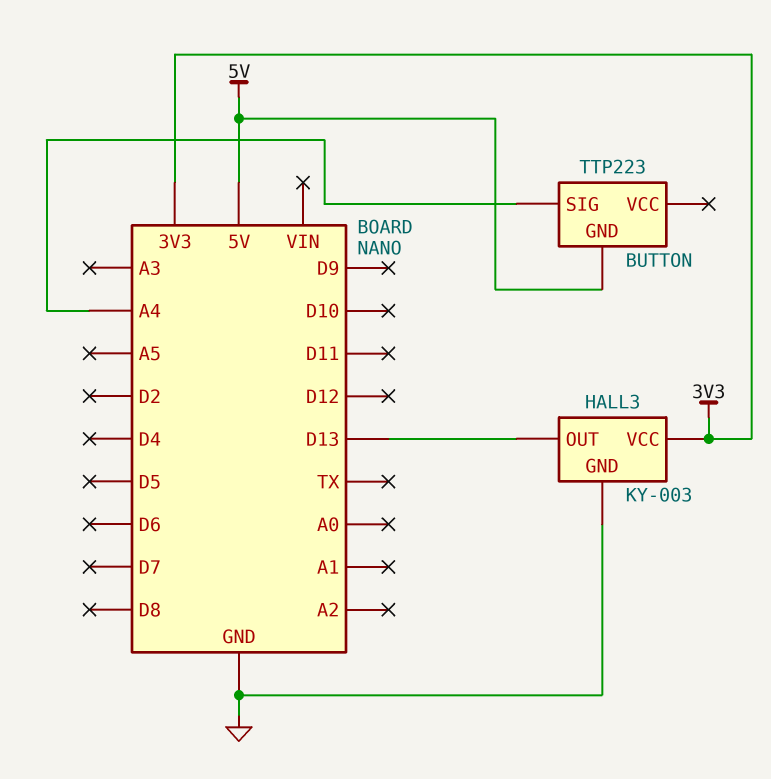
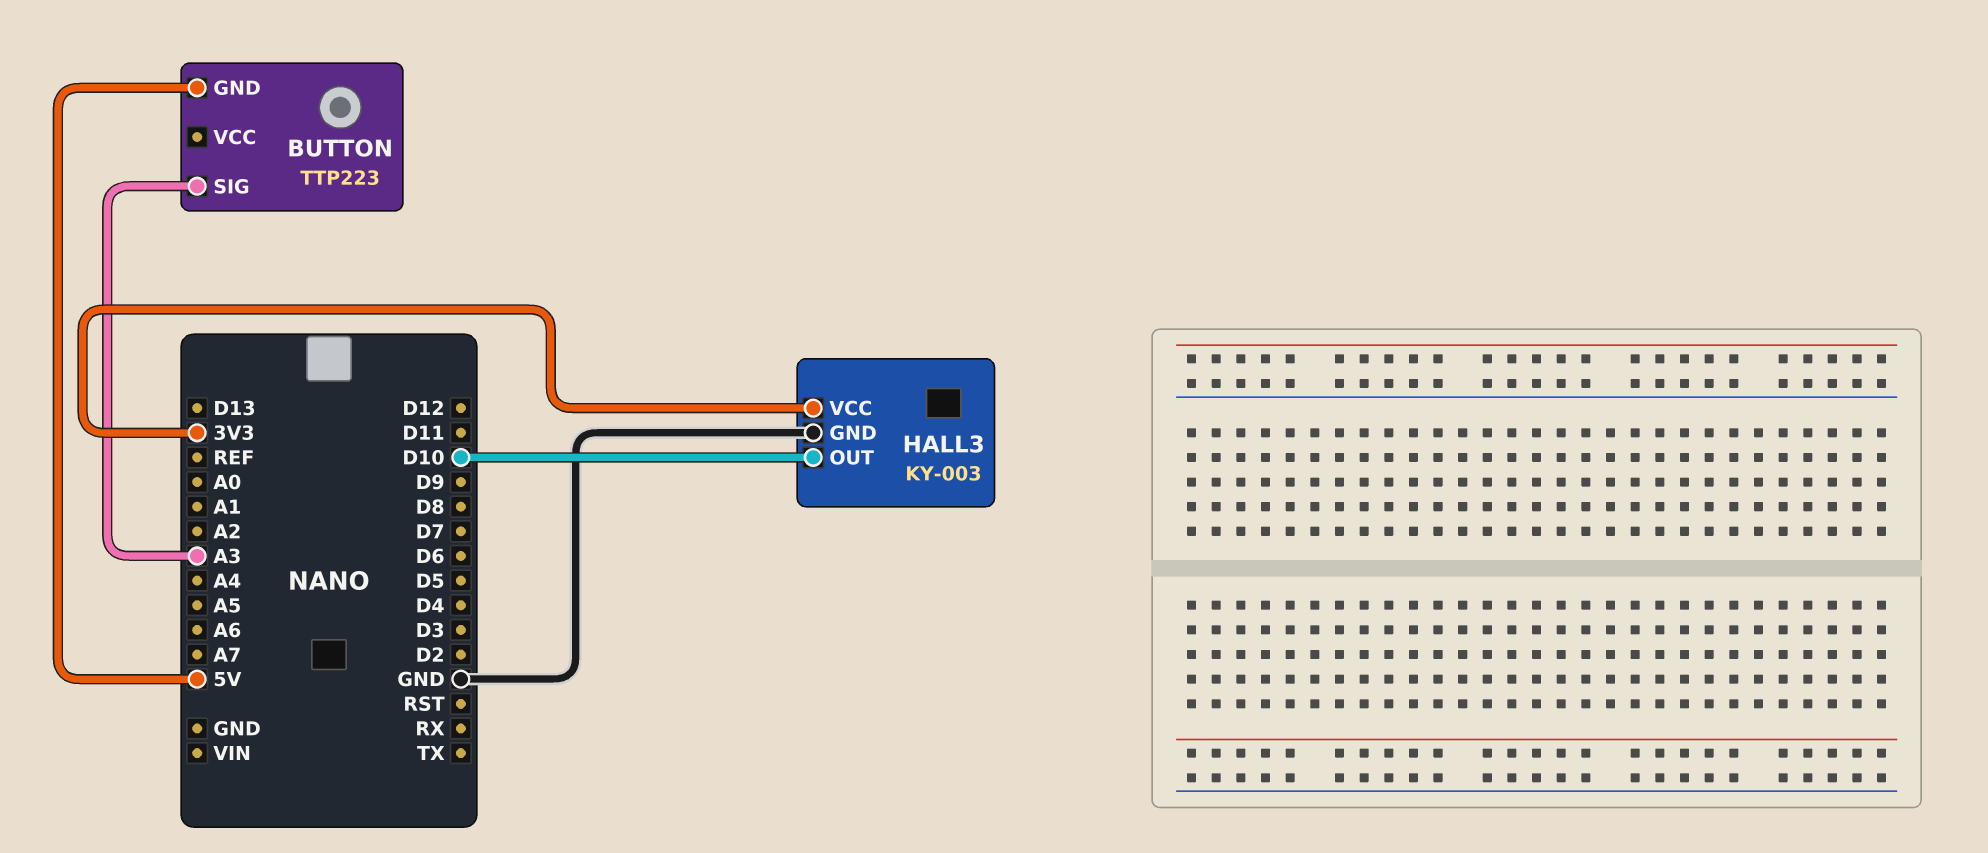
BUTTON pin SIG: A4 -> A3
HALL3 pin OUT: D13 -> D10

